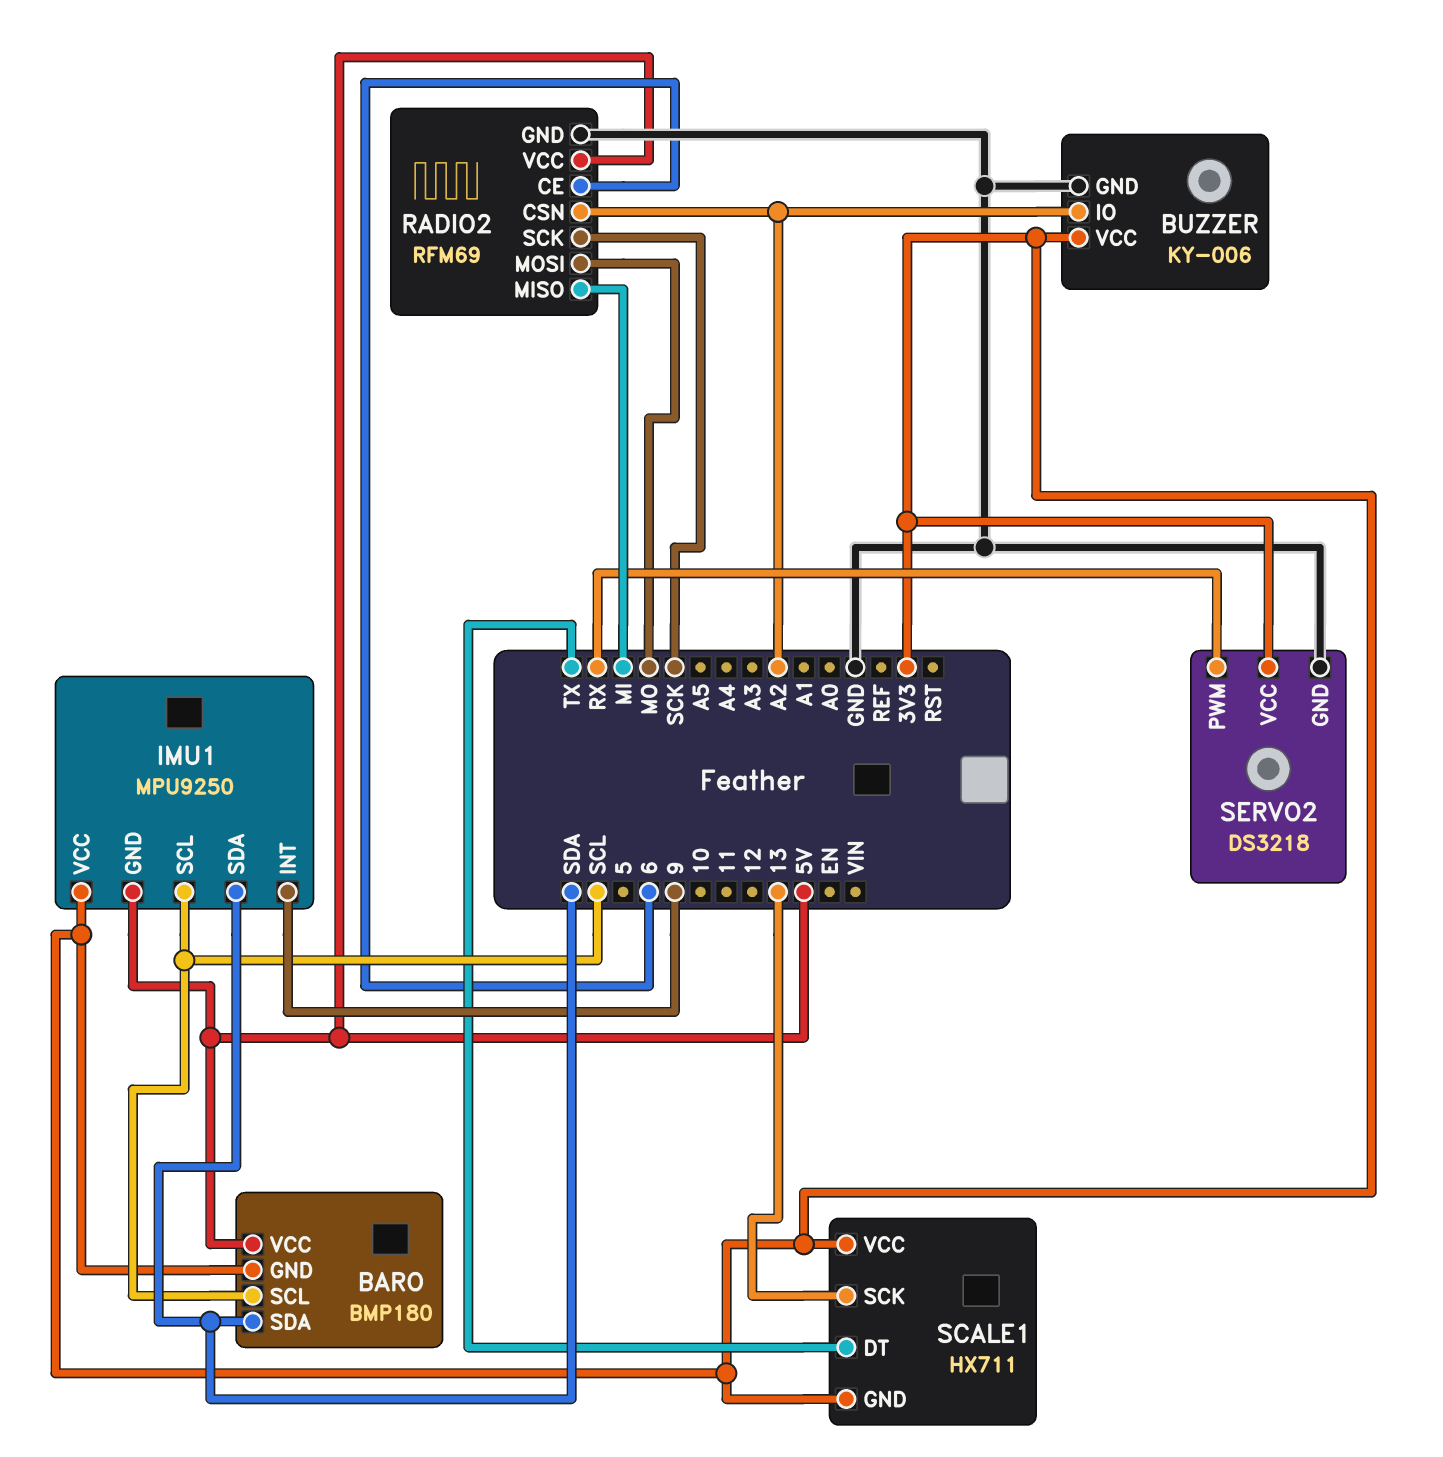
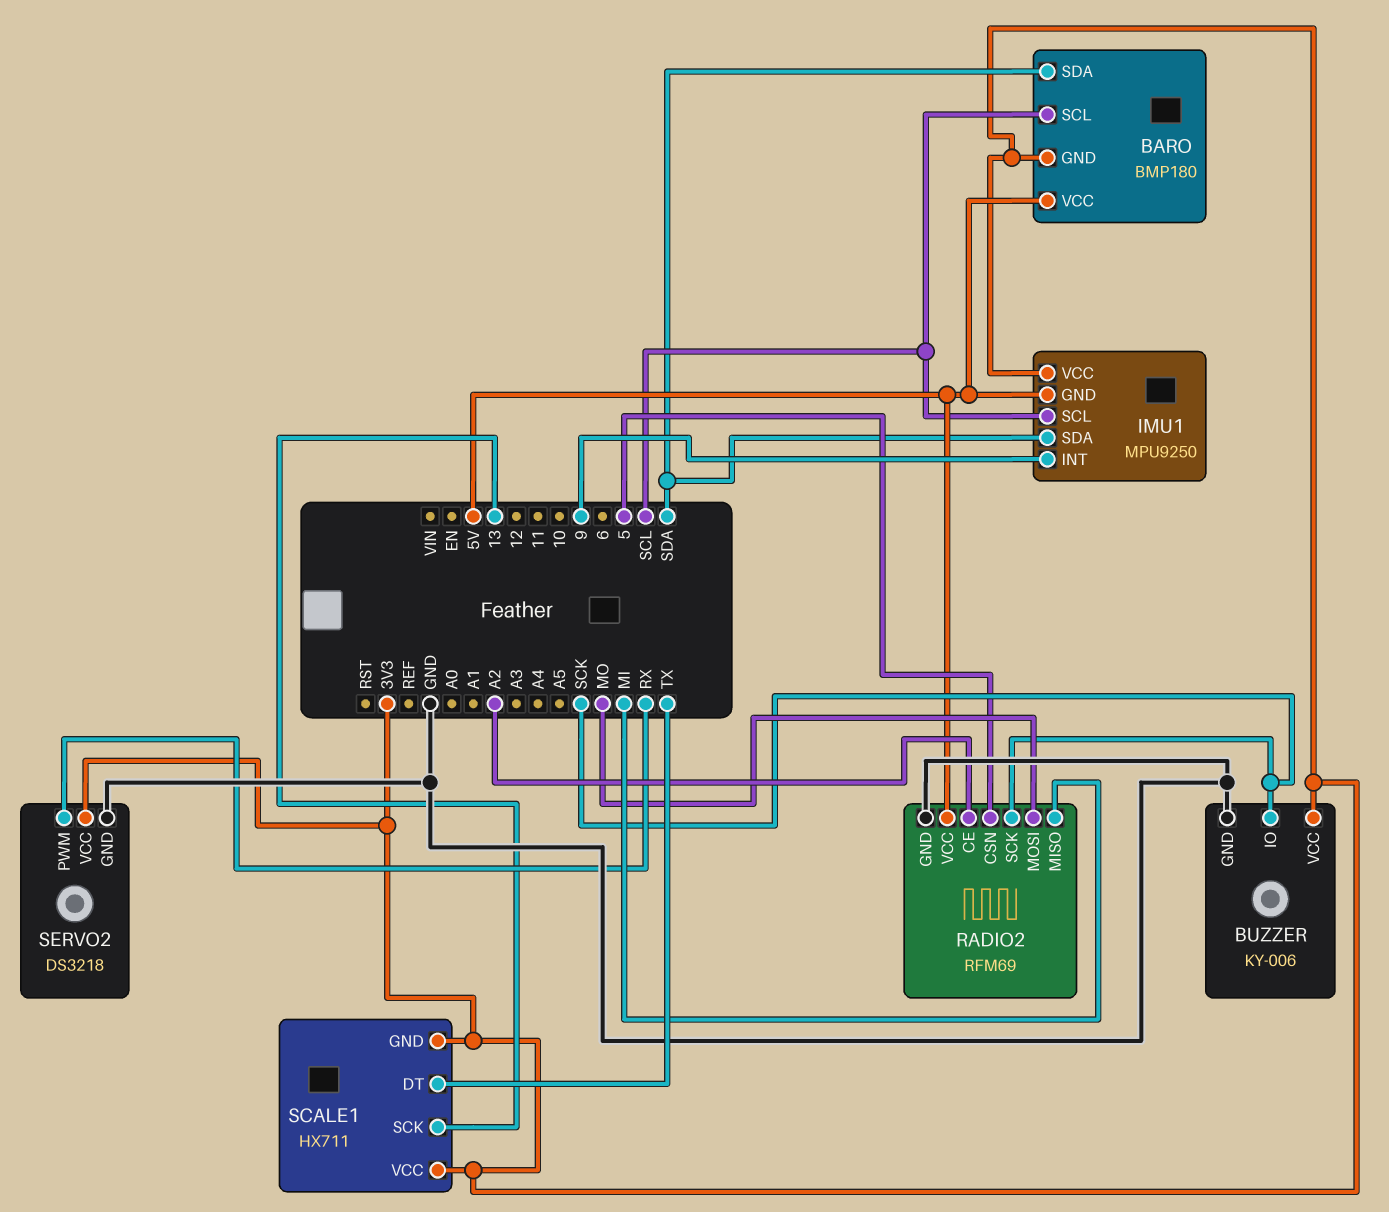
BUZZER pin IO: A2 -> SCK
RADIO2 pin CE: 6 -> A2
RADIO2 pin CSN: A2 -> 5

